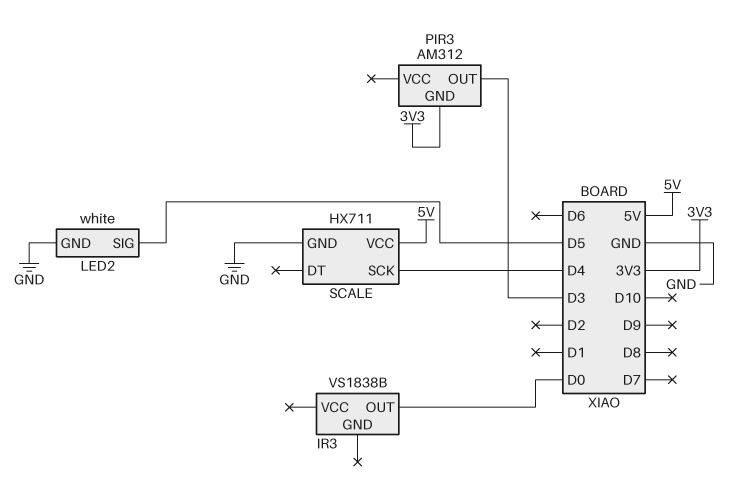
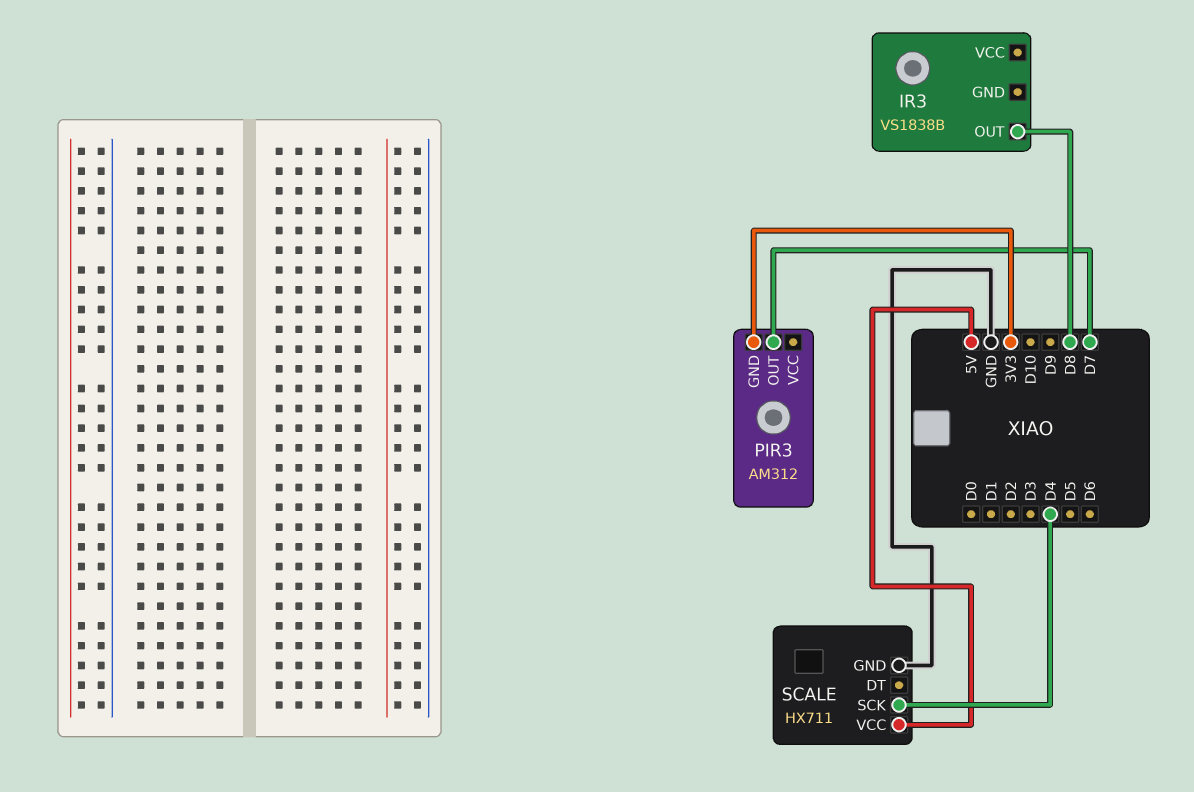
IR3 pin OUT: D0 -> D8
LED2: white -> none
LED2 pin GND: GND -> none
LED2 pin SIG: D5 -> none
PIR3 pin OUT: D3 -> D7

